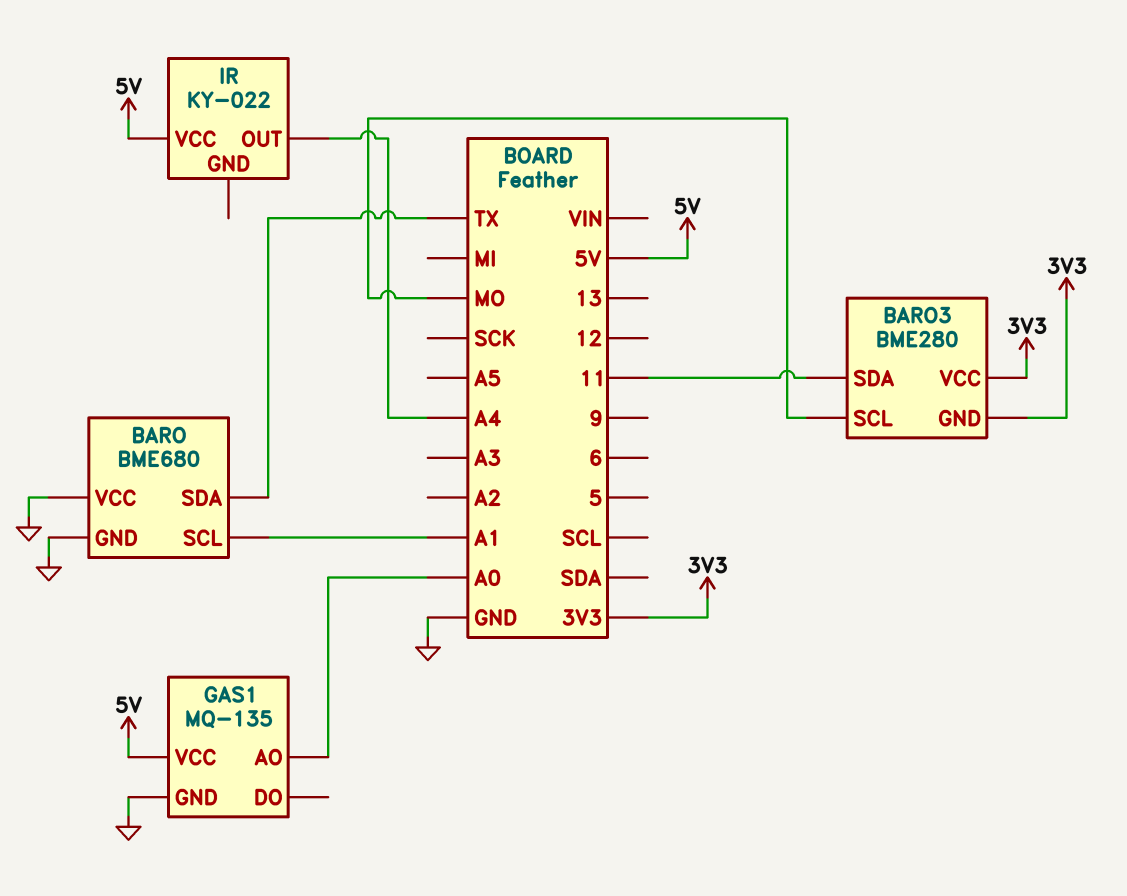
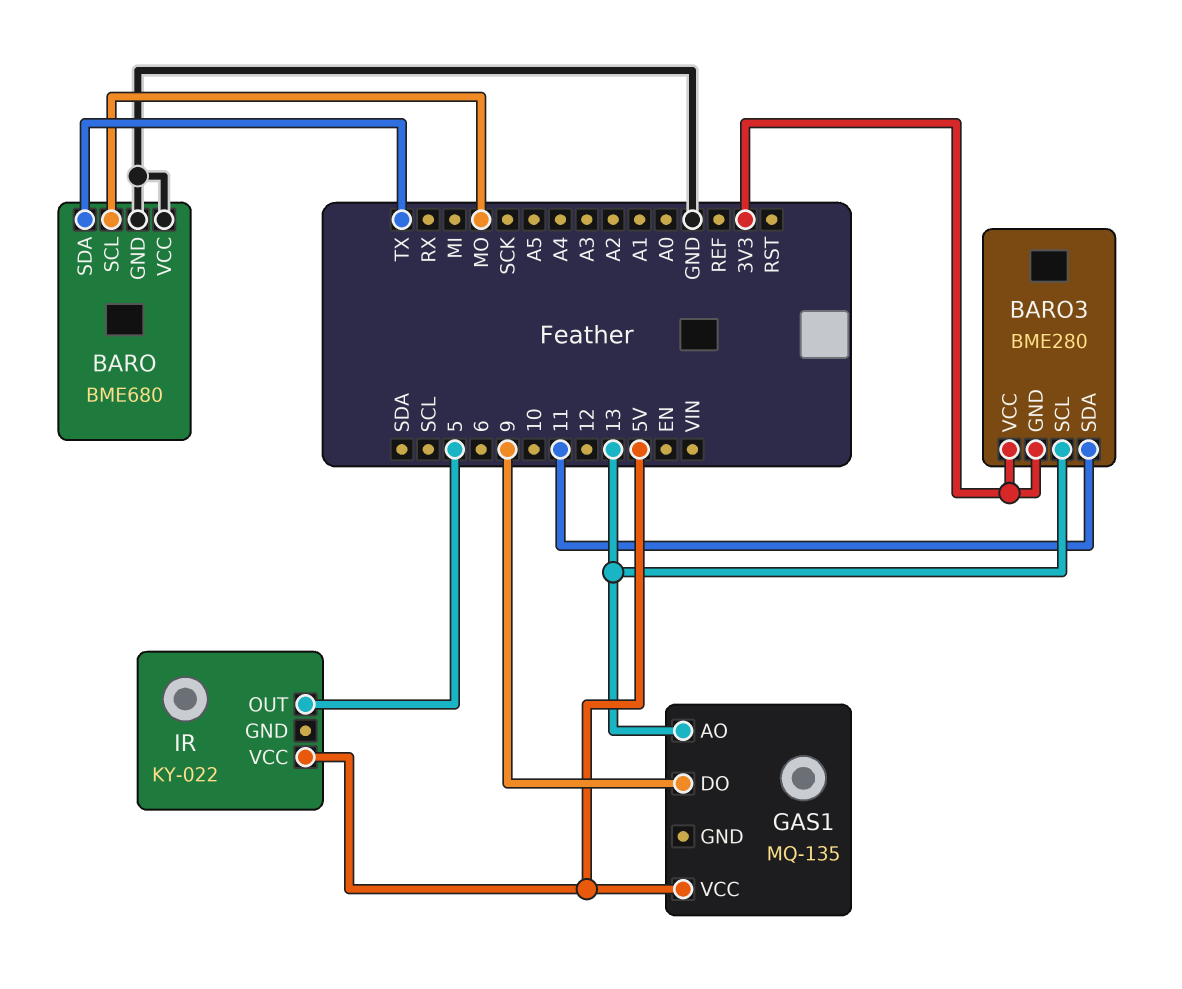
BARO pin SCL: A1 -> MO
BARO3 pin SCL: MO -> 13
GAS1 pin AO: A0 -> 13
GAS1 pin DO: none -> 9
GAS1 pin GND: GND -> none
IR pin OUT: A4 -> 5

